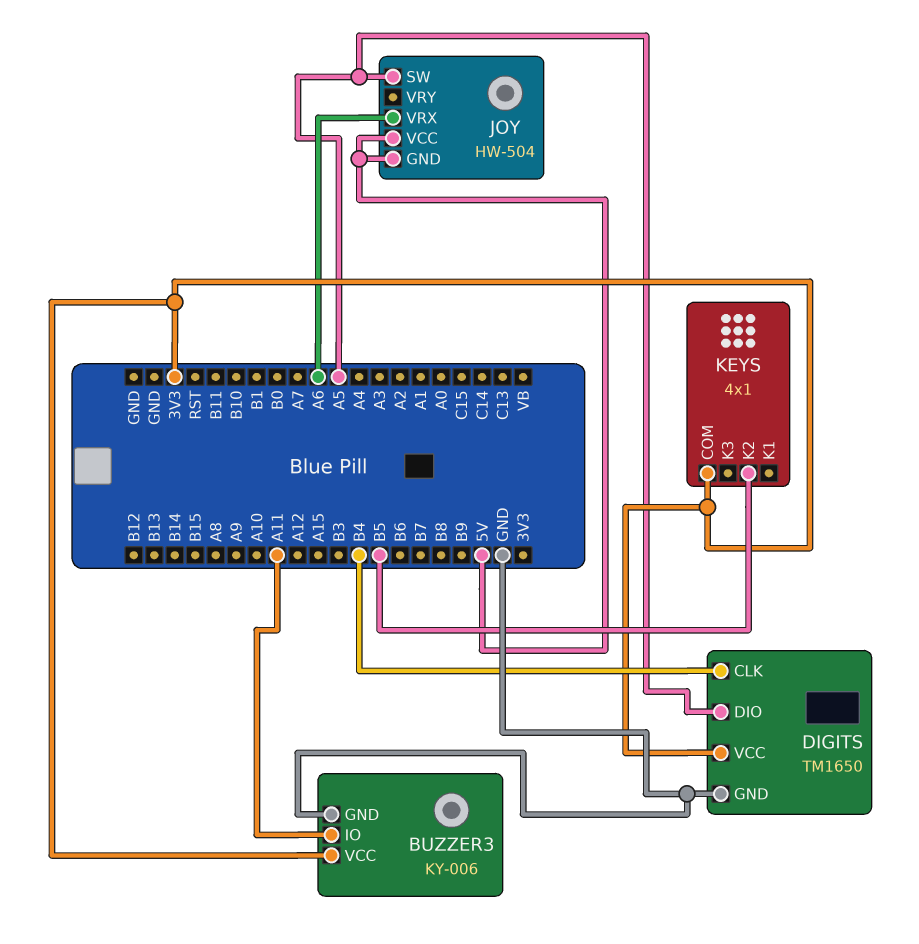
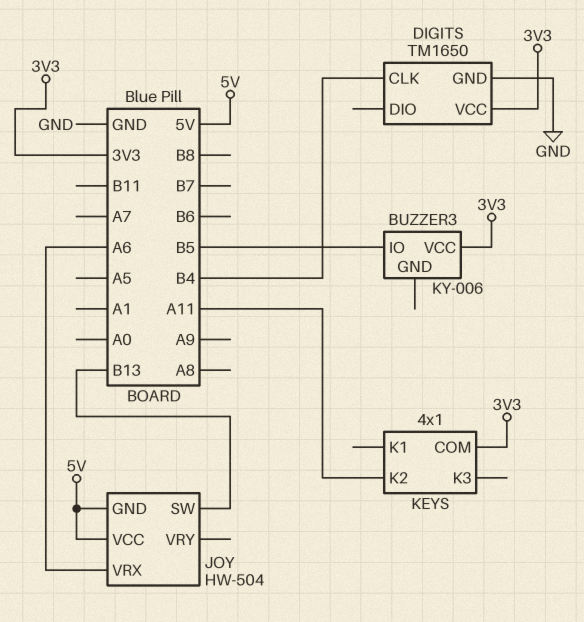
BUZZER3 pin GND: GND -> none
BUZZER3 pin IO: A11 -> B5
DIGITS pin DIO: A5 -> none
JOY pin SW: A5 -> B13
KEYS pin K2: B5 -> A11

